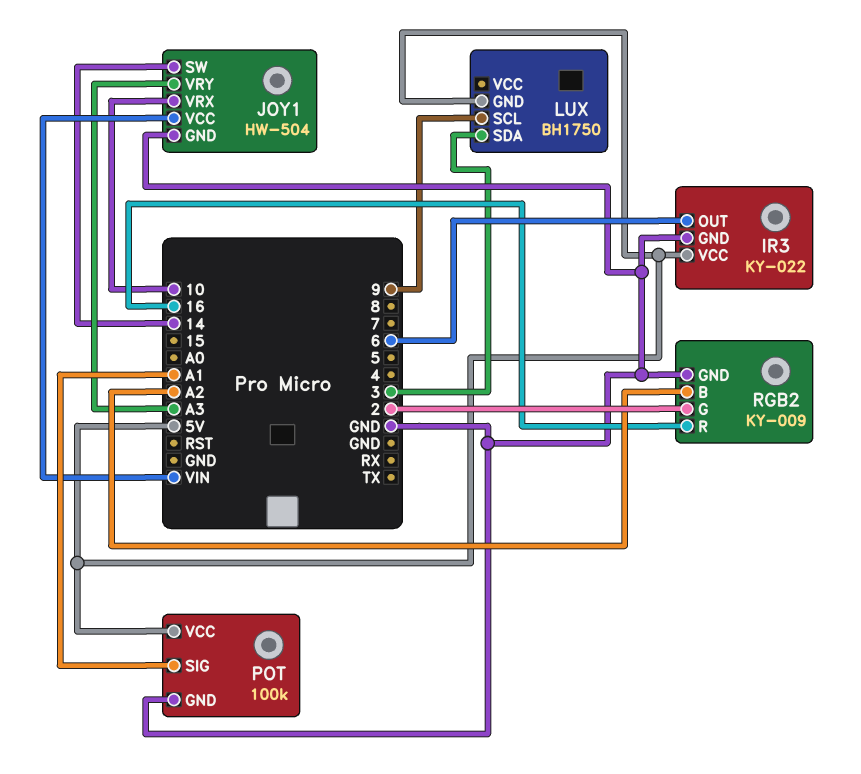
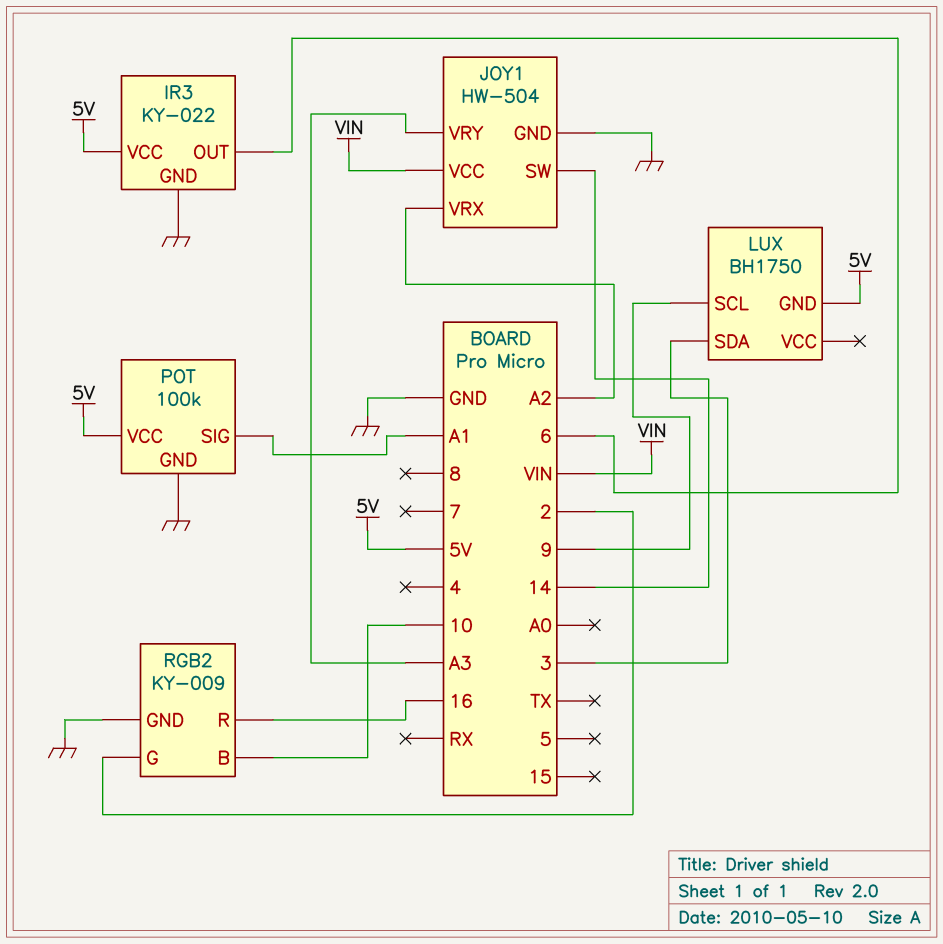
JOY1 pin VRX: 10 -> A2
RGB2 pin B: A2 -> 10

